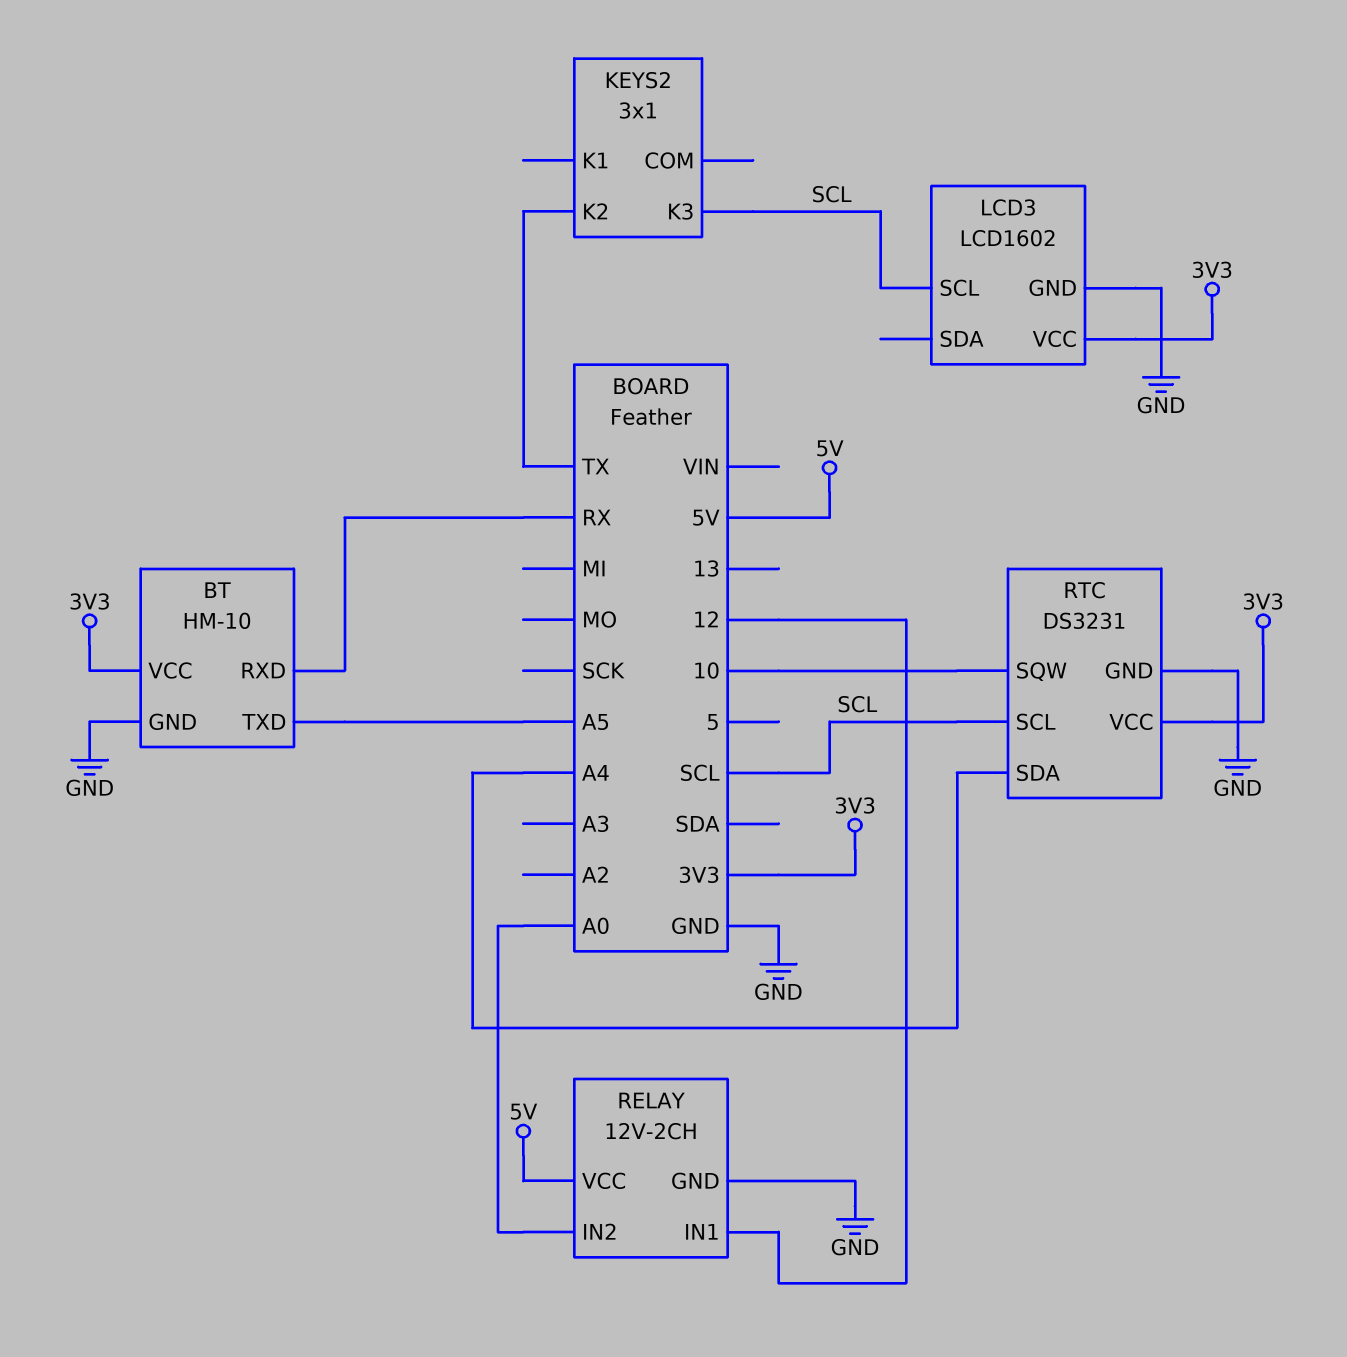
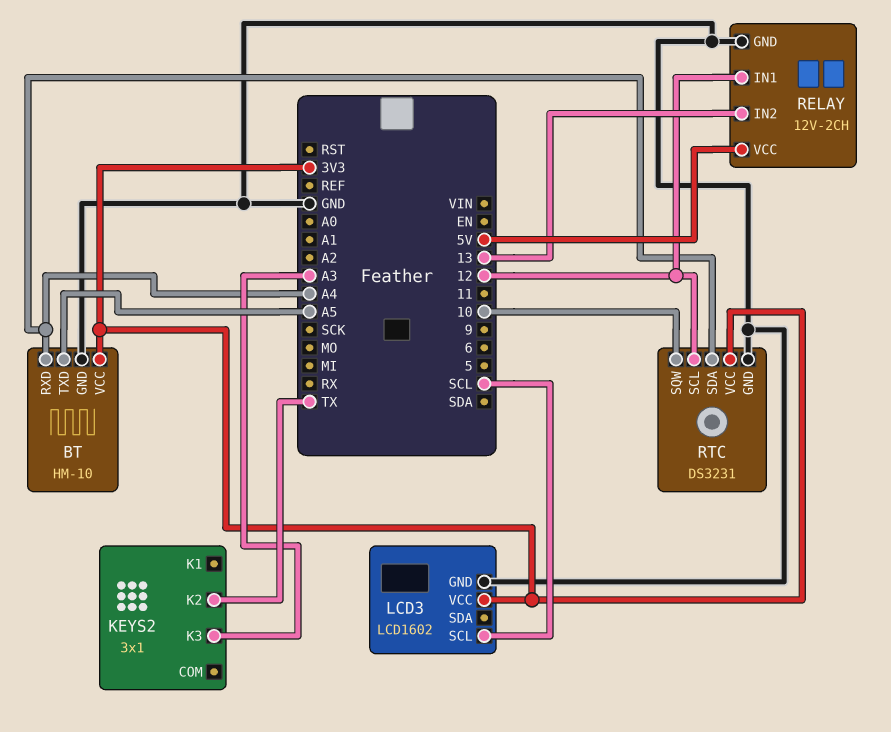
BT pin RXD: RX -> A4
KEYS2 pin K3: SCL -> A3
RELAY pin IN2: A0 -> 13
RTC pin SCL: SCL -> 12

